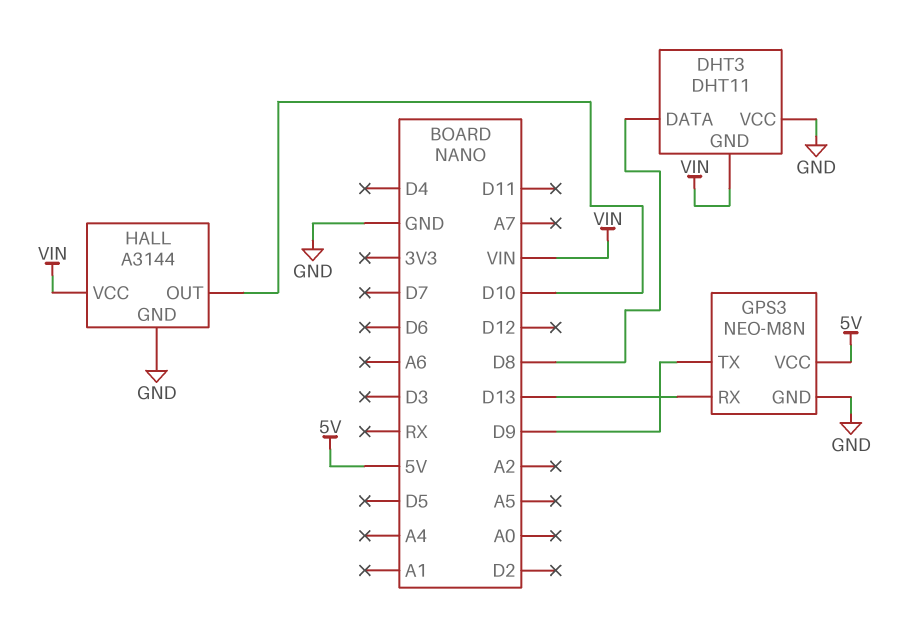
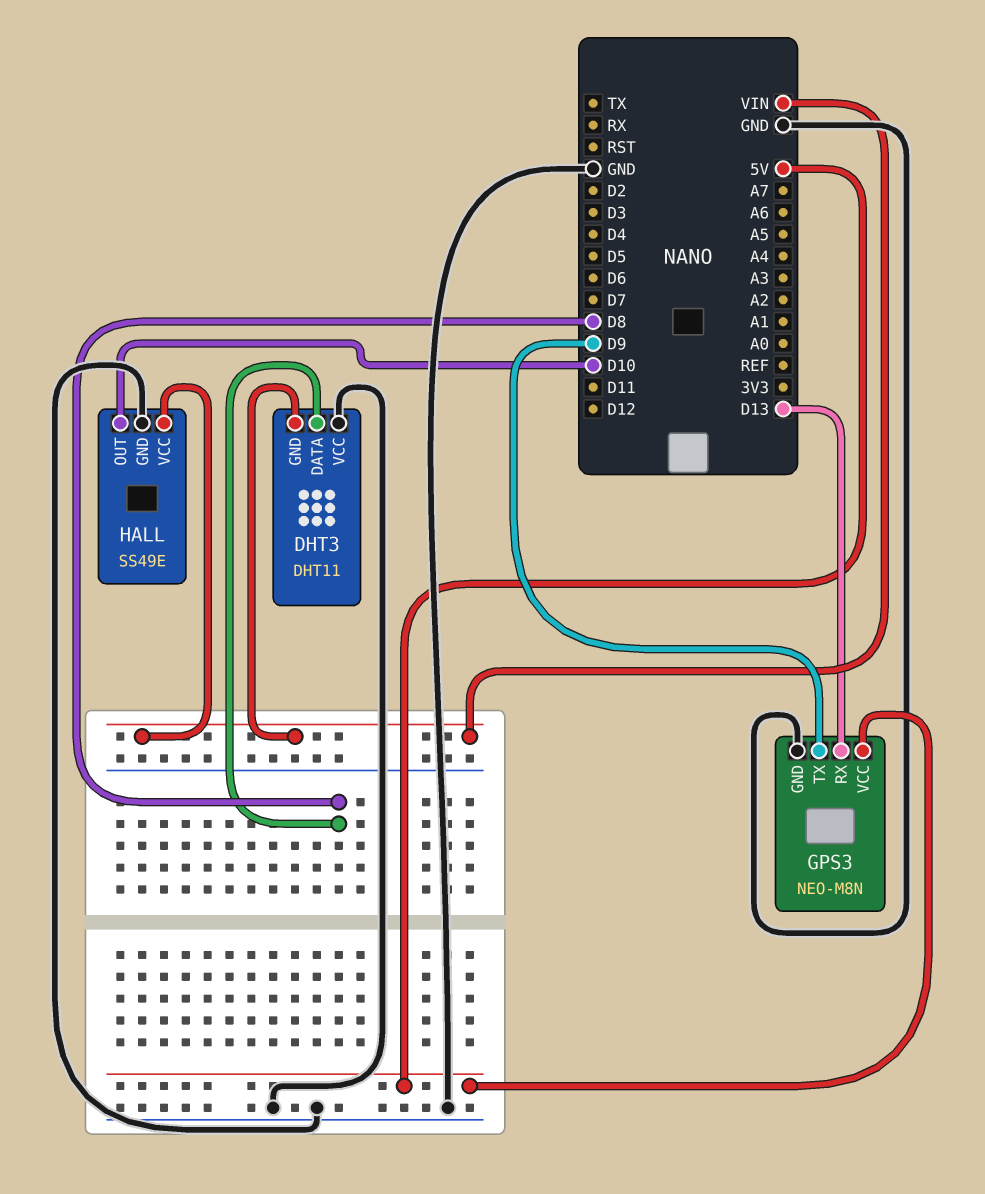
HALL: A3144 -> SS49E

